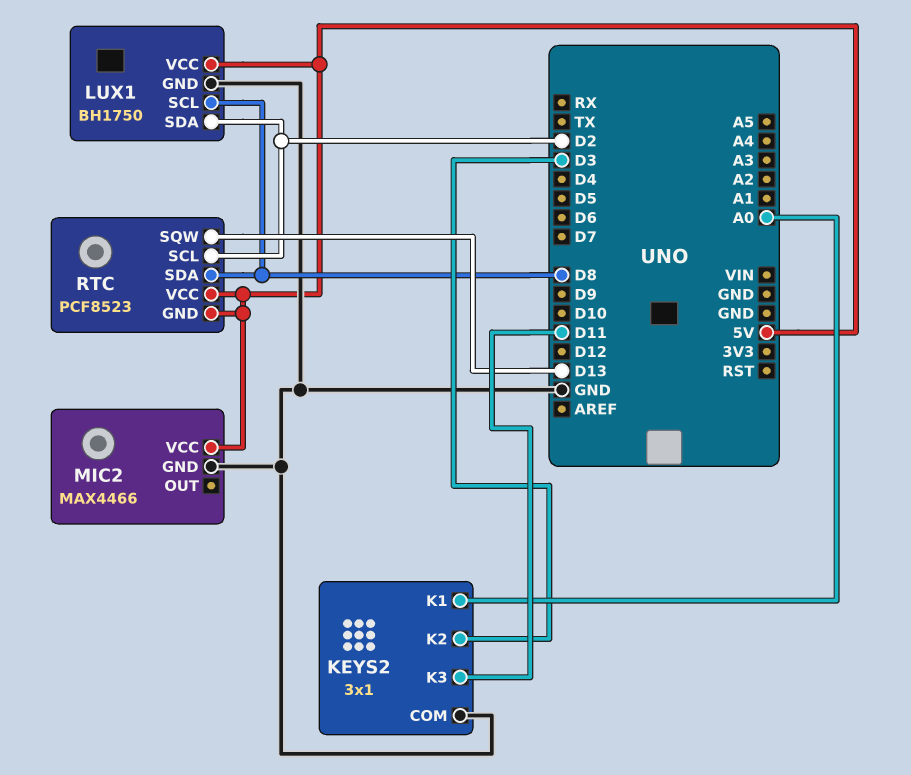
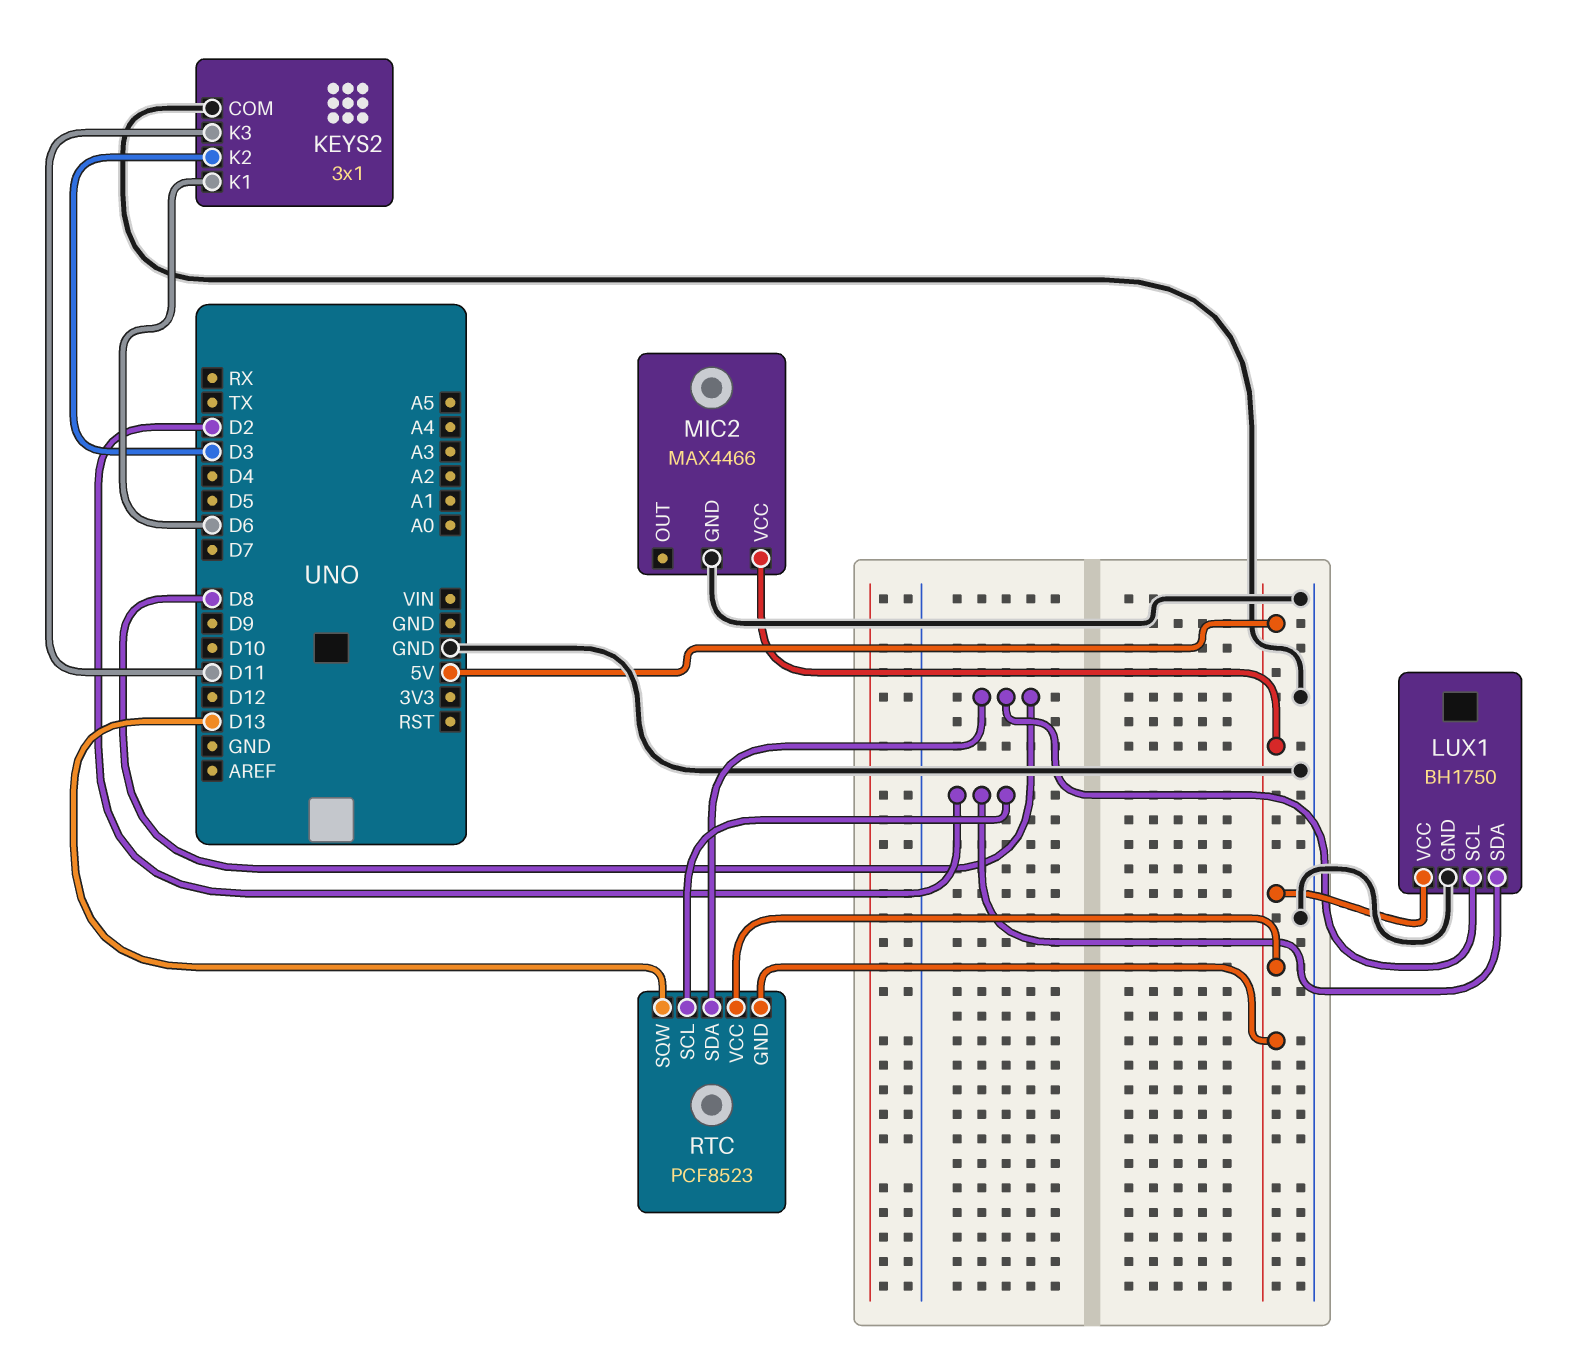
KEYS2 pin K1: A0 -> D6

